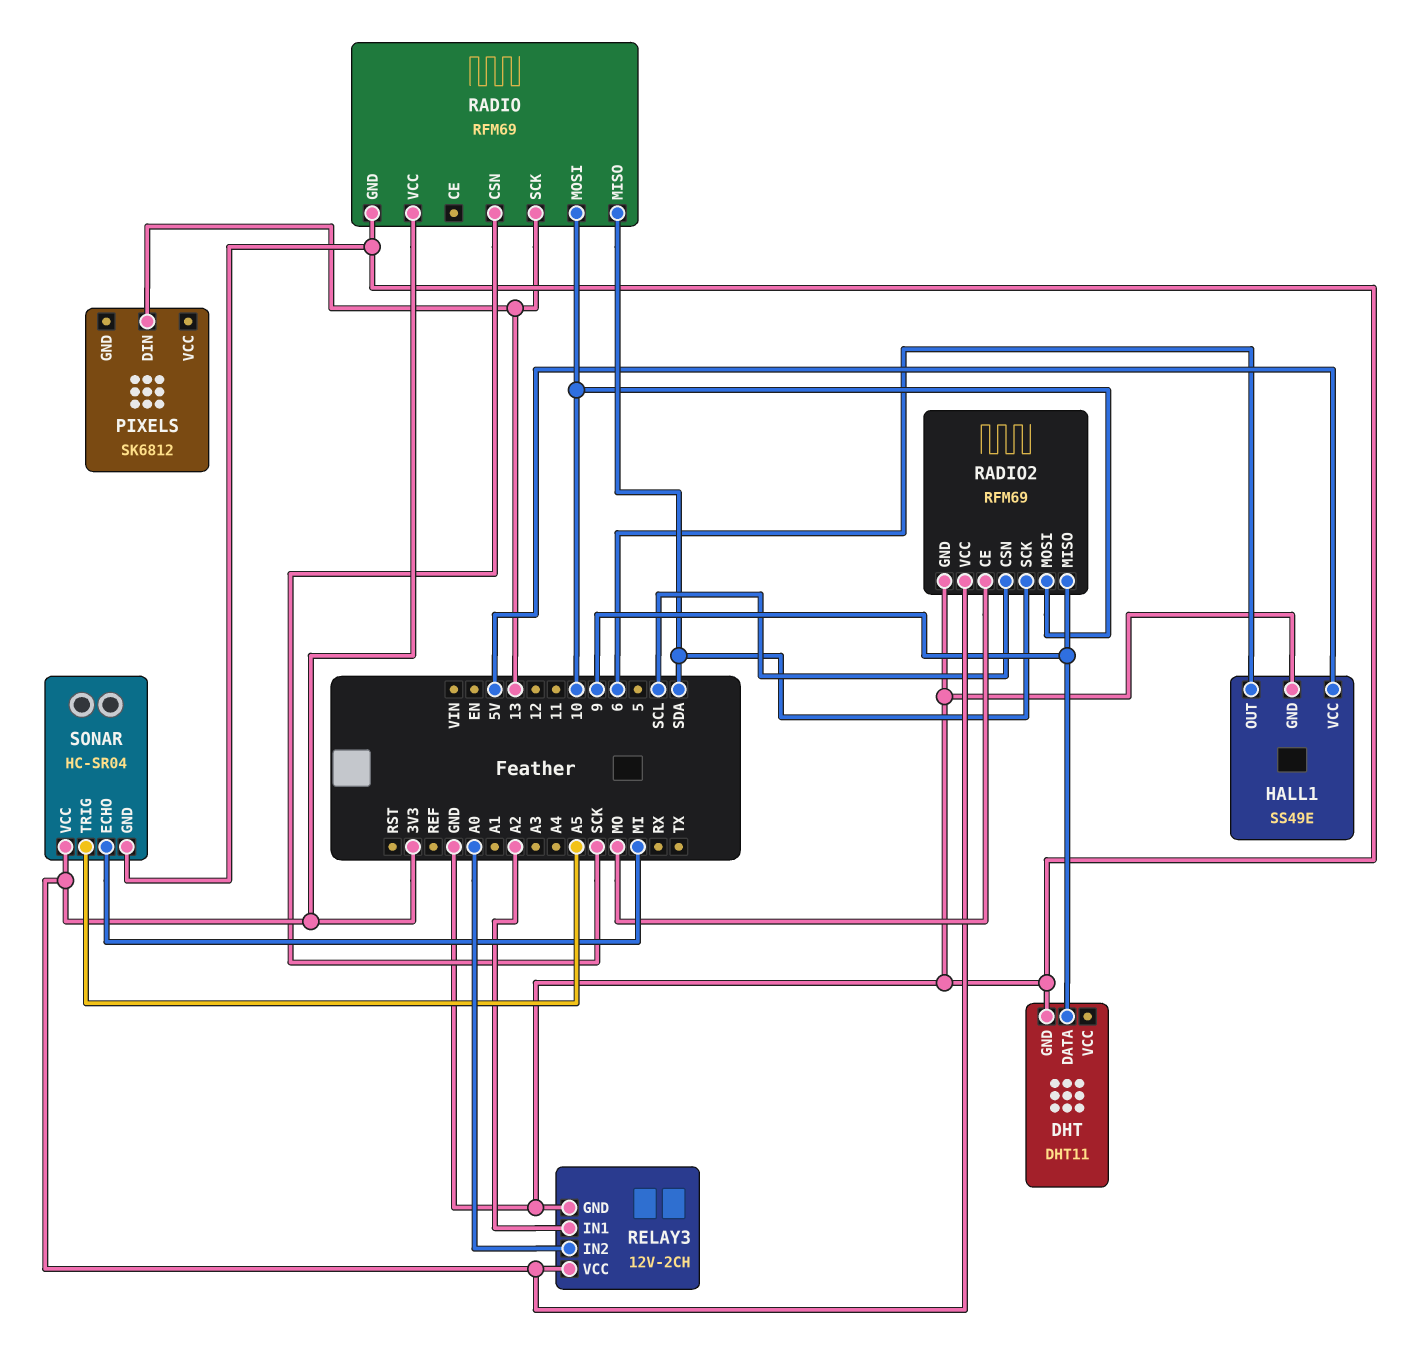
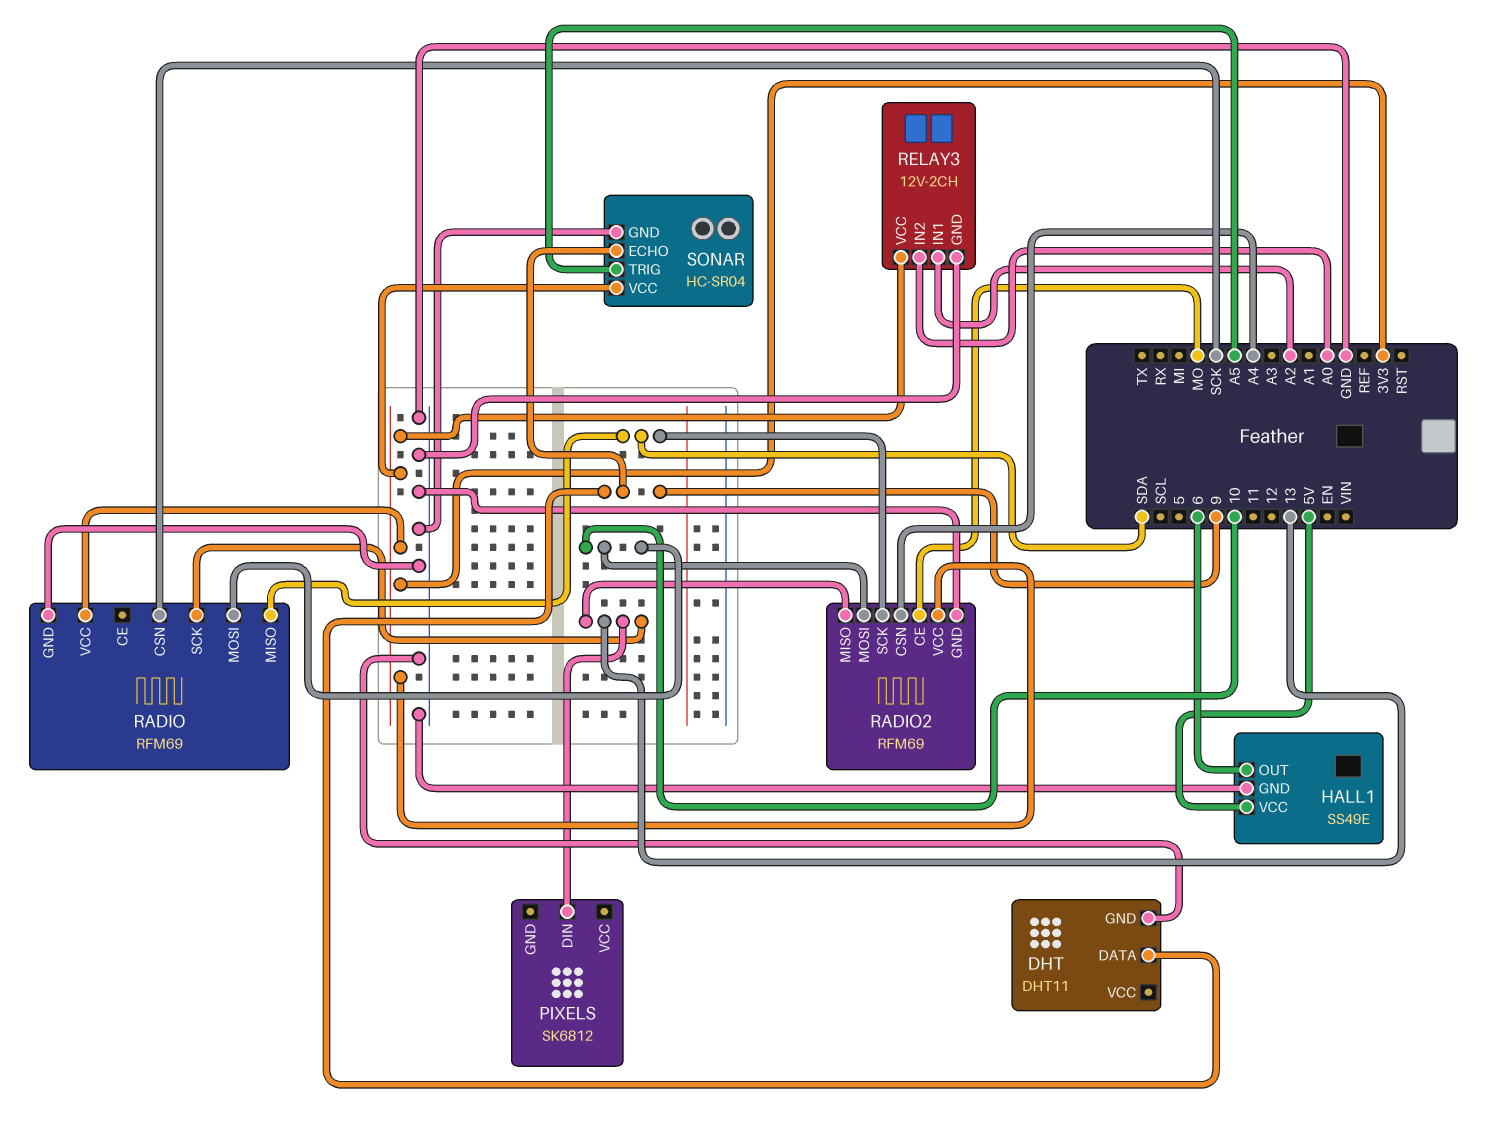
RADIO2 pin CSN: SCL -> A4
RADIO2 pin MISO: 9 -> 13
SONAR pin ECHO: MI -> 9

